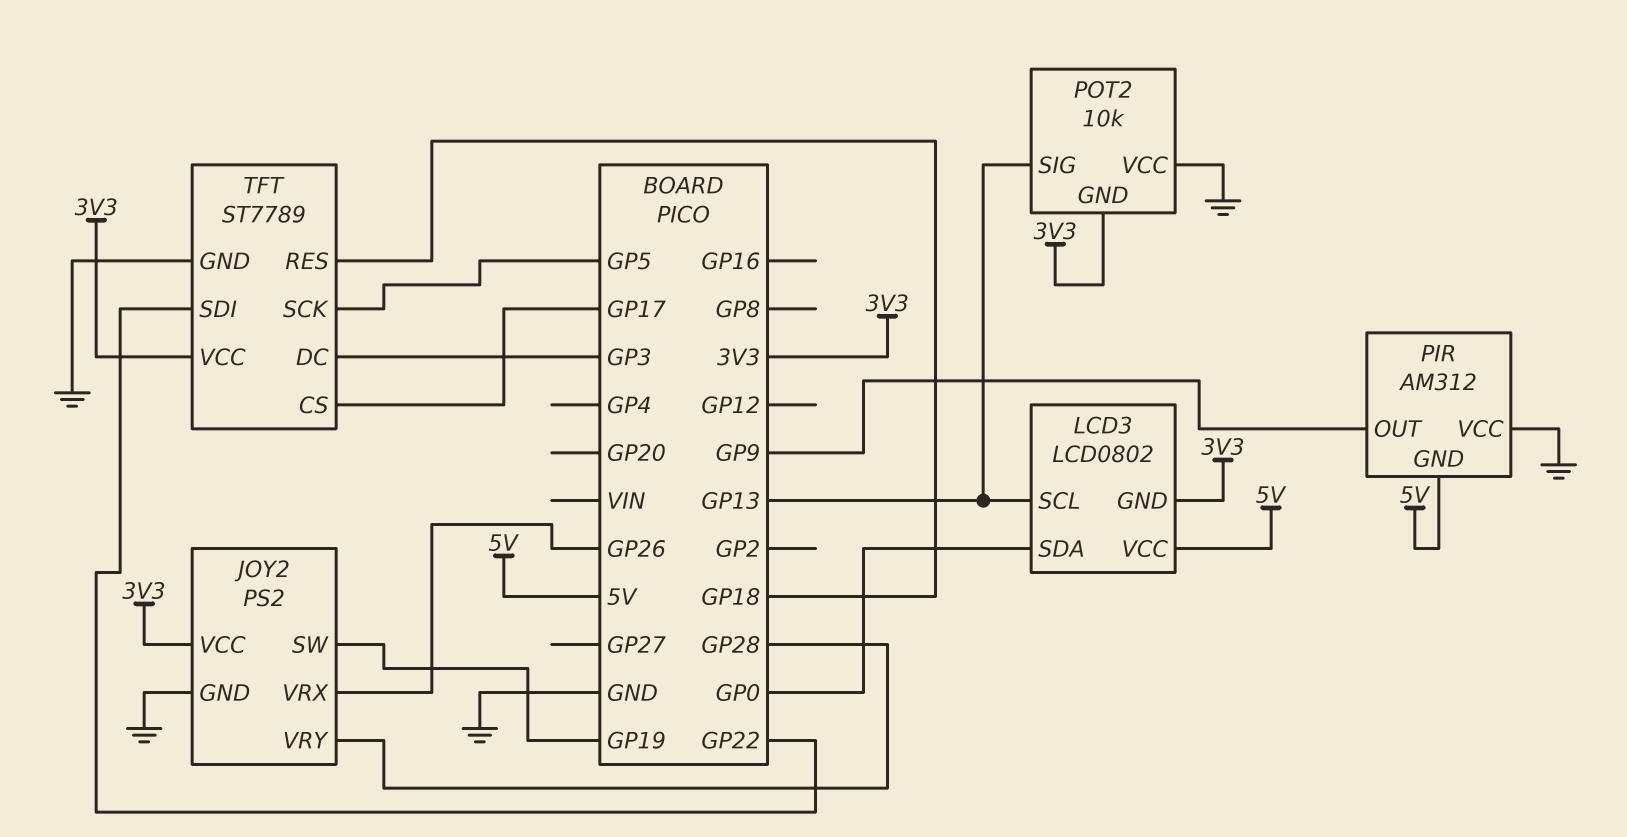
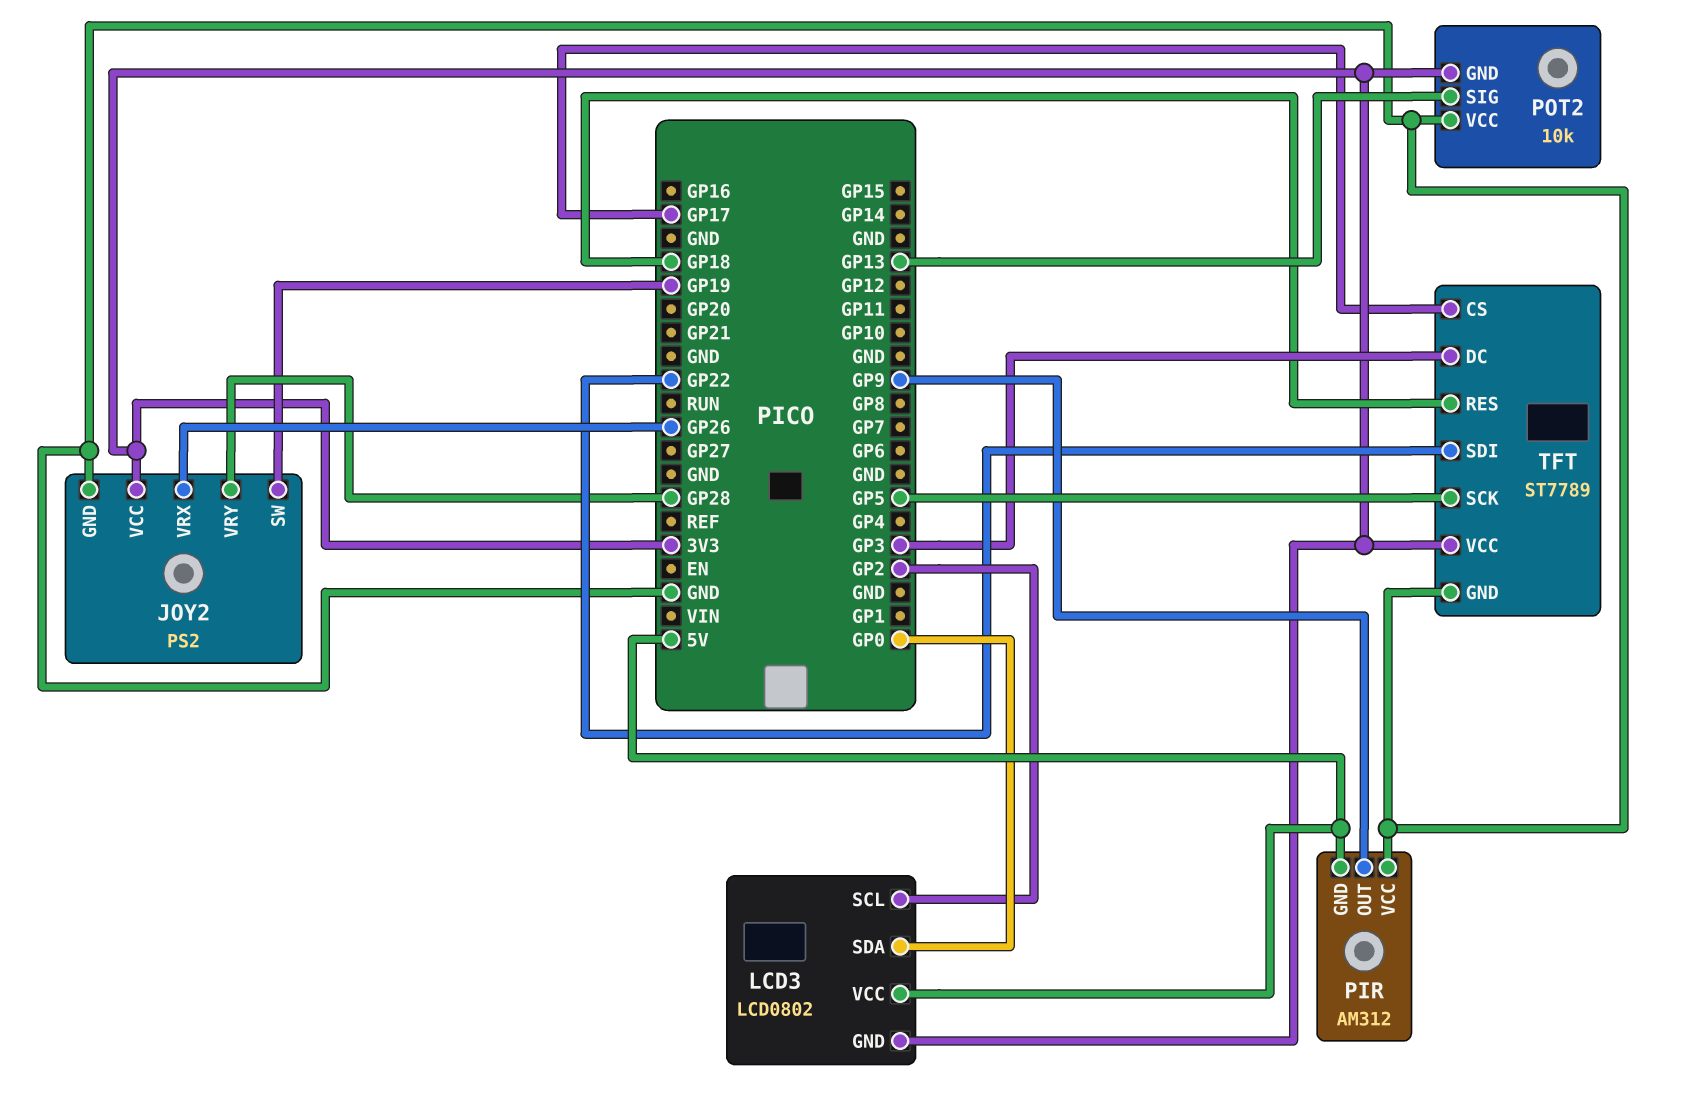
LCD3 pin SCL: GP13 -> GP2

